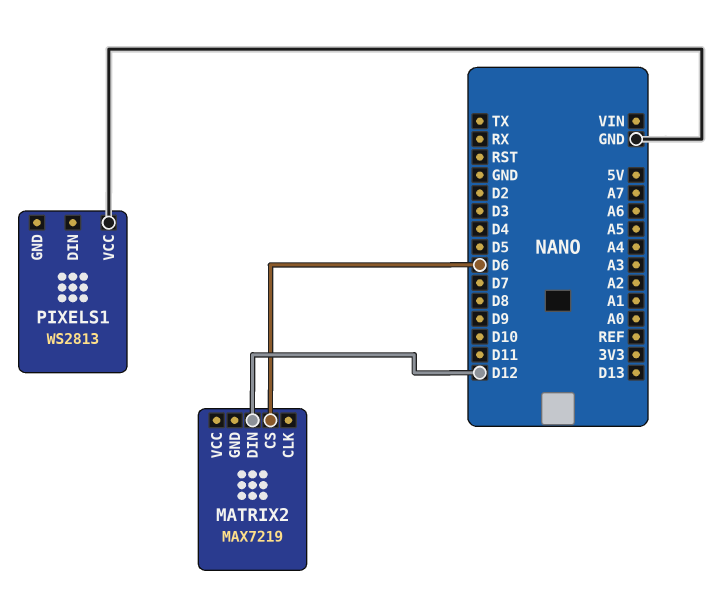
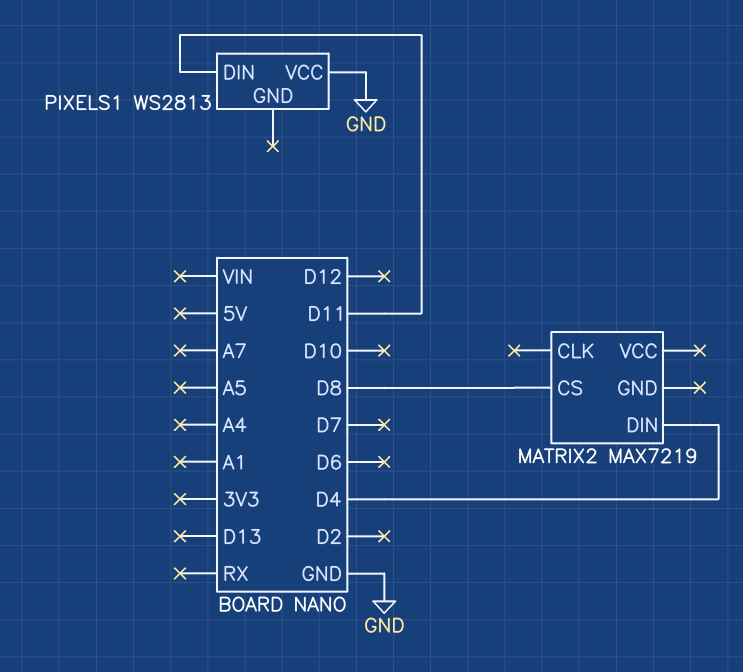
MATRIX2 pin CS: D6 -> D8
MATRIX2 pin DIN: D12 -> D4
PIXELS1 pin DIN: none -> D11

